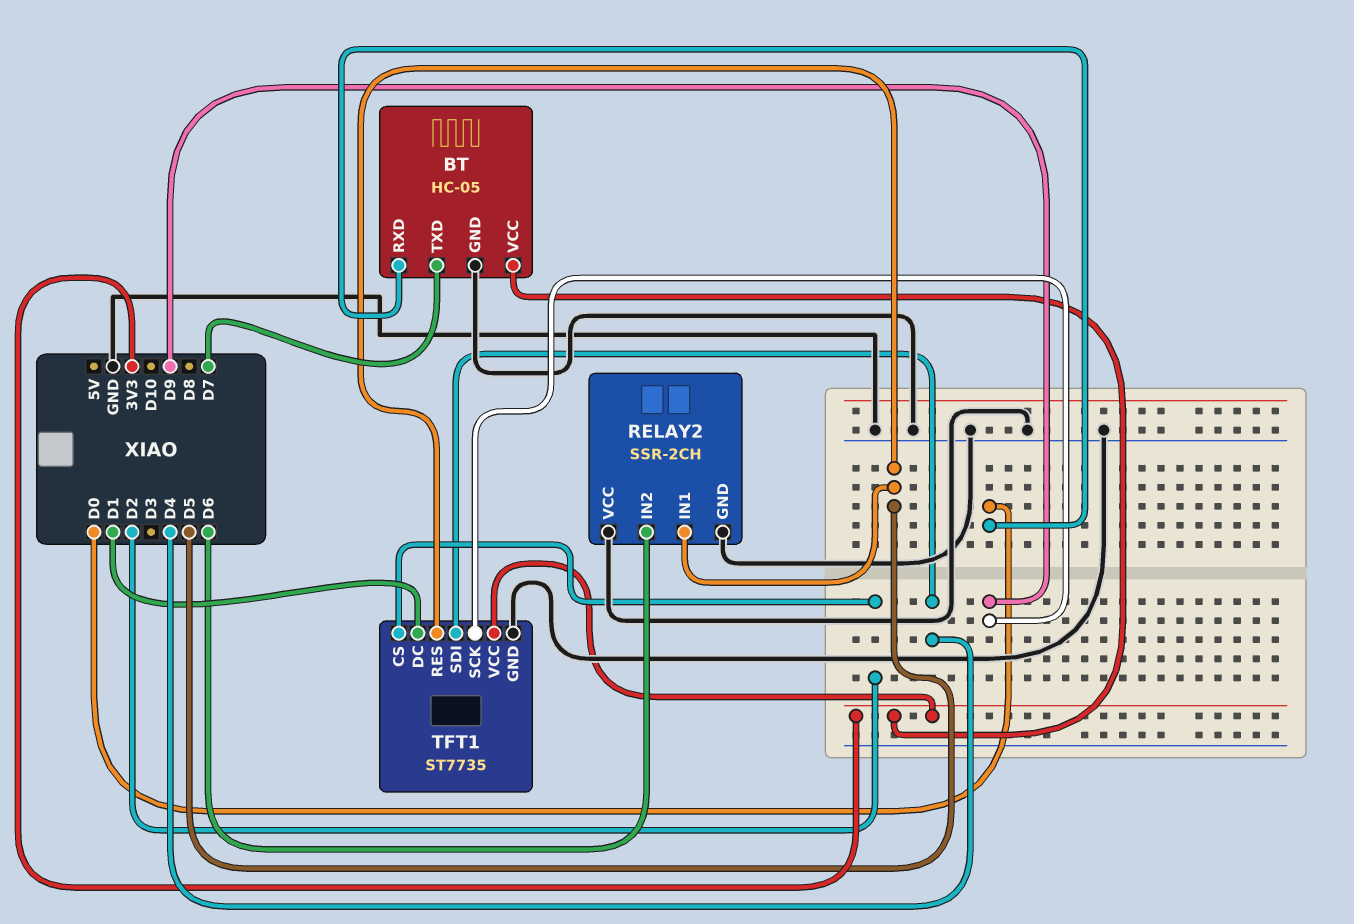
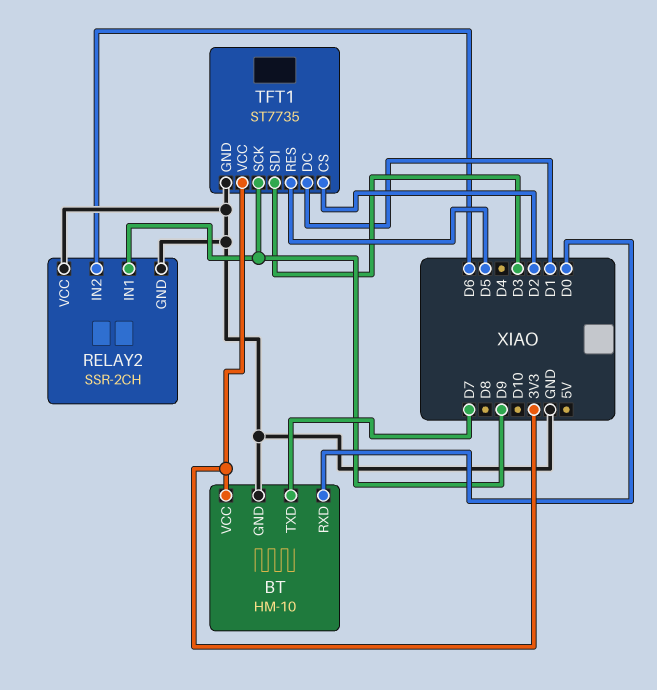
BT: HC-05 -> HM-10
RELAY2 pin IN1: D5 -> D9
TFT1 pin SDI: D4 -> D3

